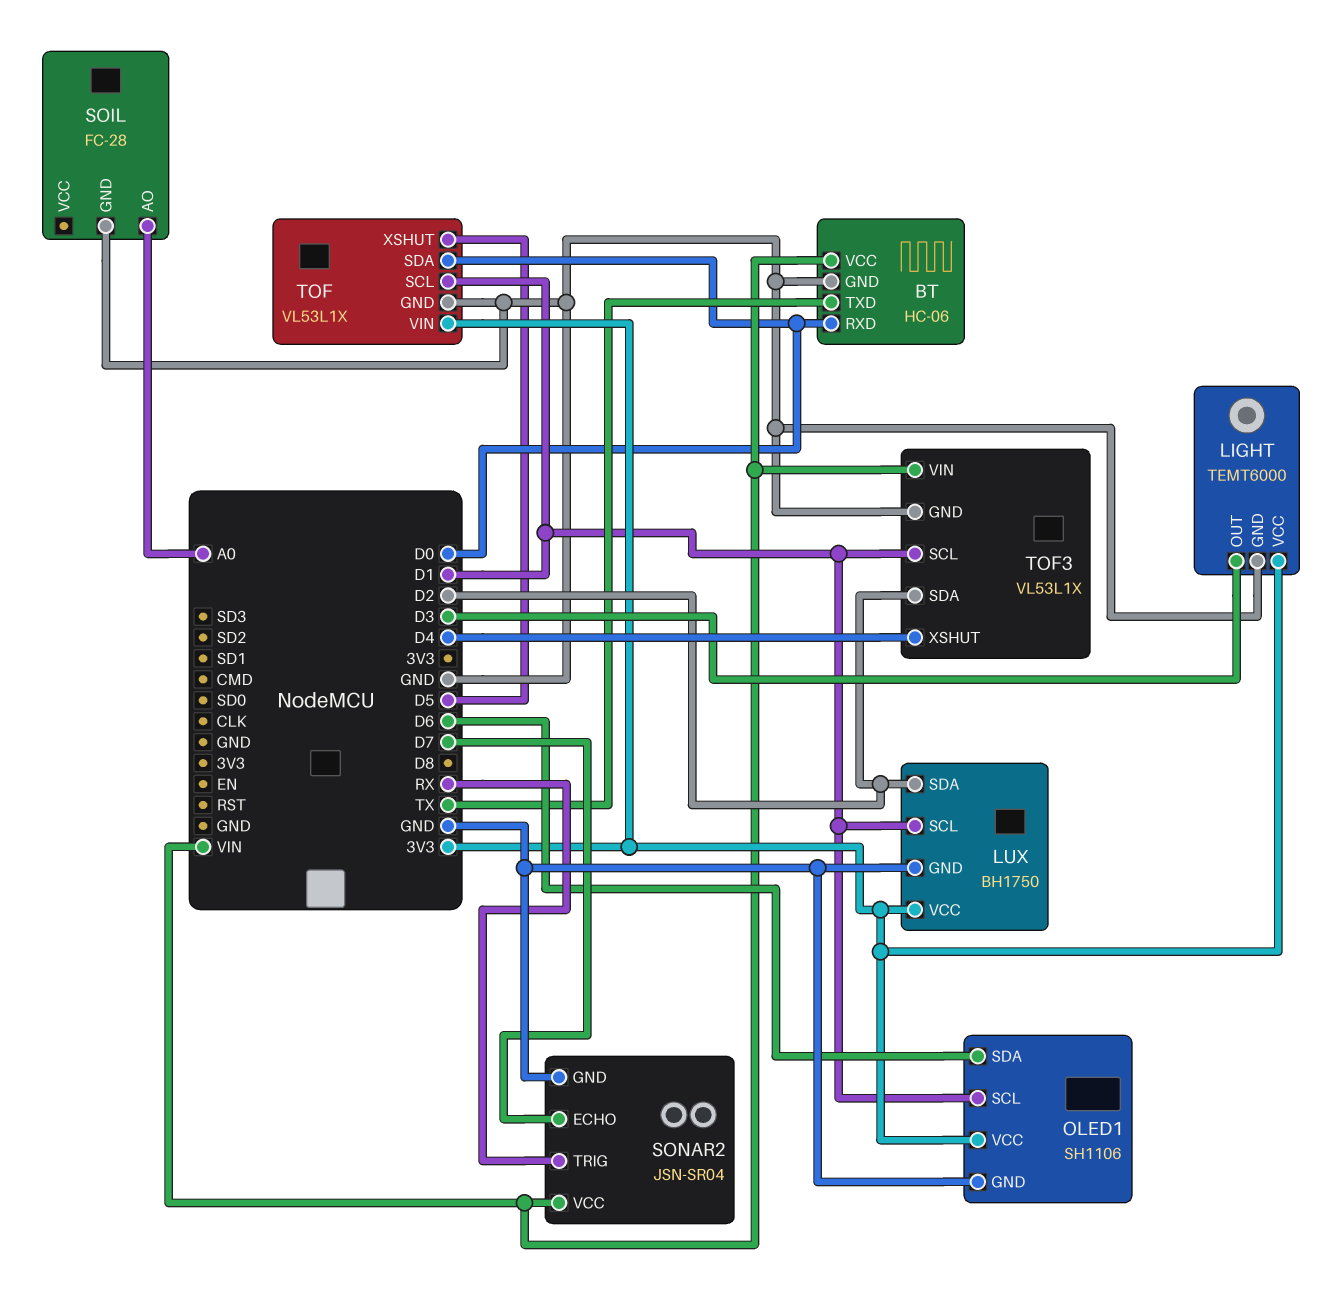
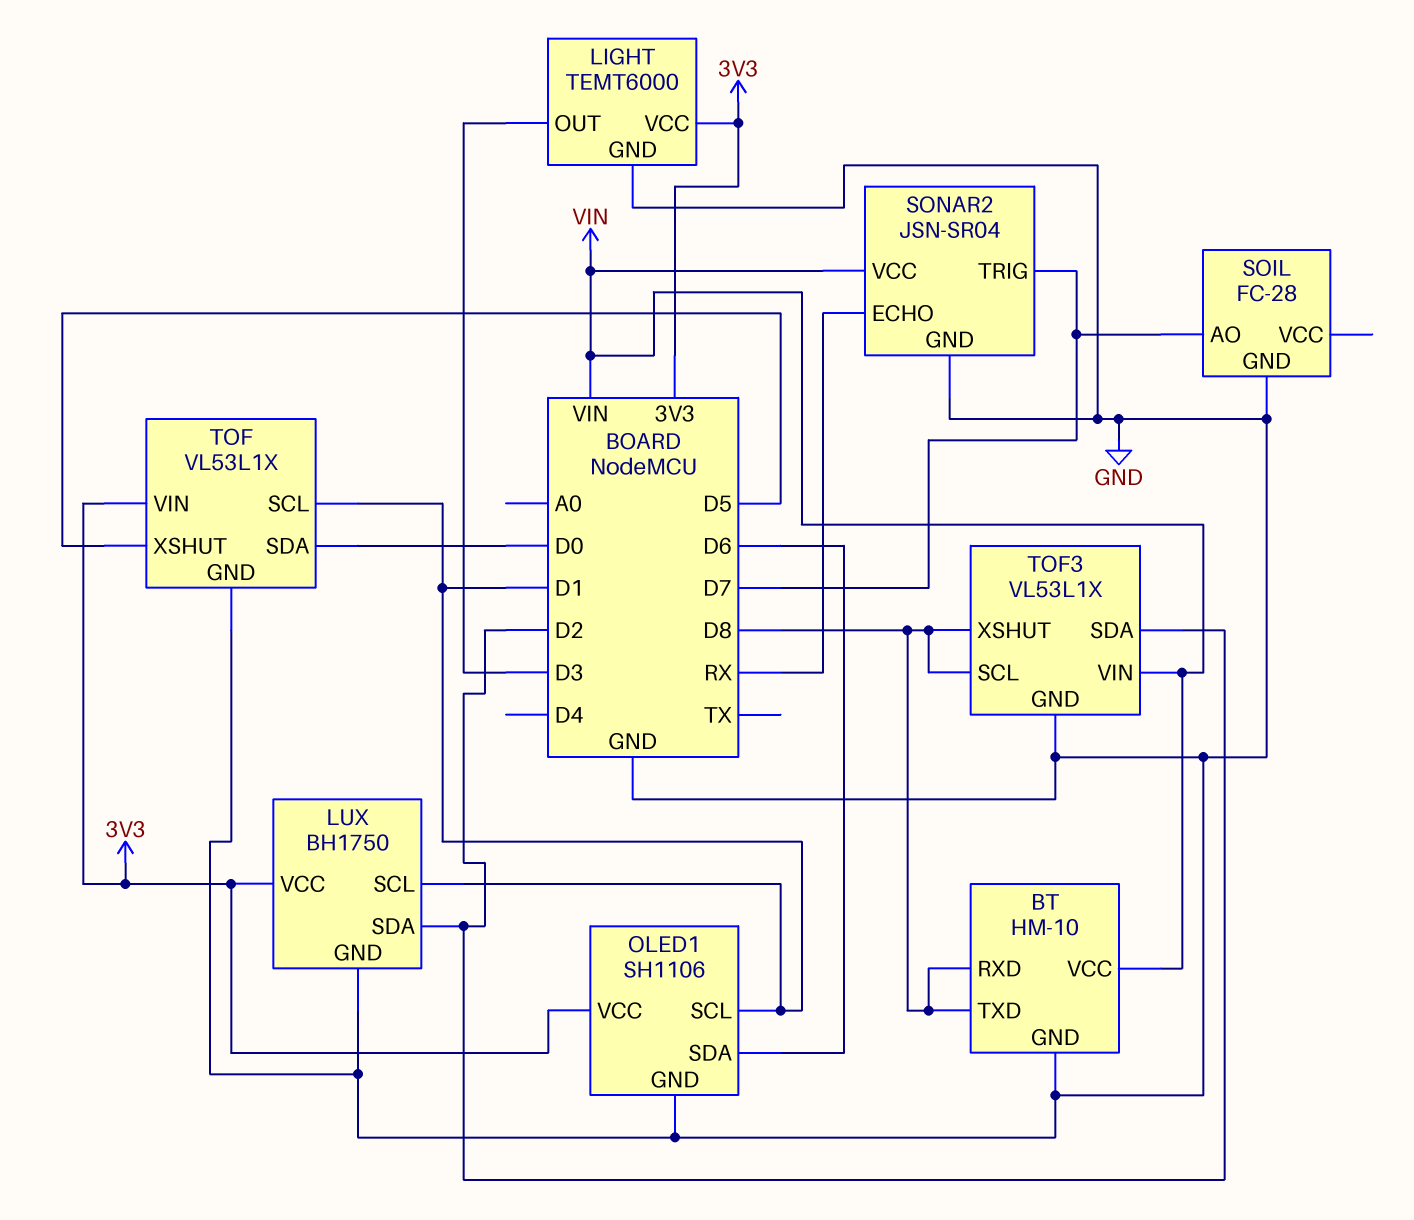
BT: HC-06 -> HM-10
BT pin RXD: D0 -> D8
BT pin TXD: TX -> D8
SOIL pin AO: A0 -> D7
SONAR2 pin ECHO: D7 -> RX
SONAR2 pin TRIG: RX -> D7
TOF3 pin SCL: D1 -> D8
TOF3 pin XSHUT: D4 -> D8

